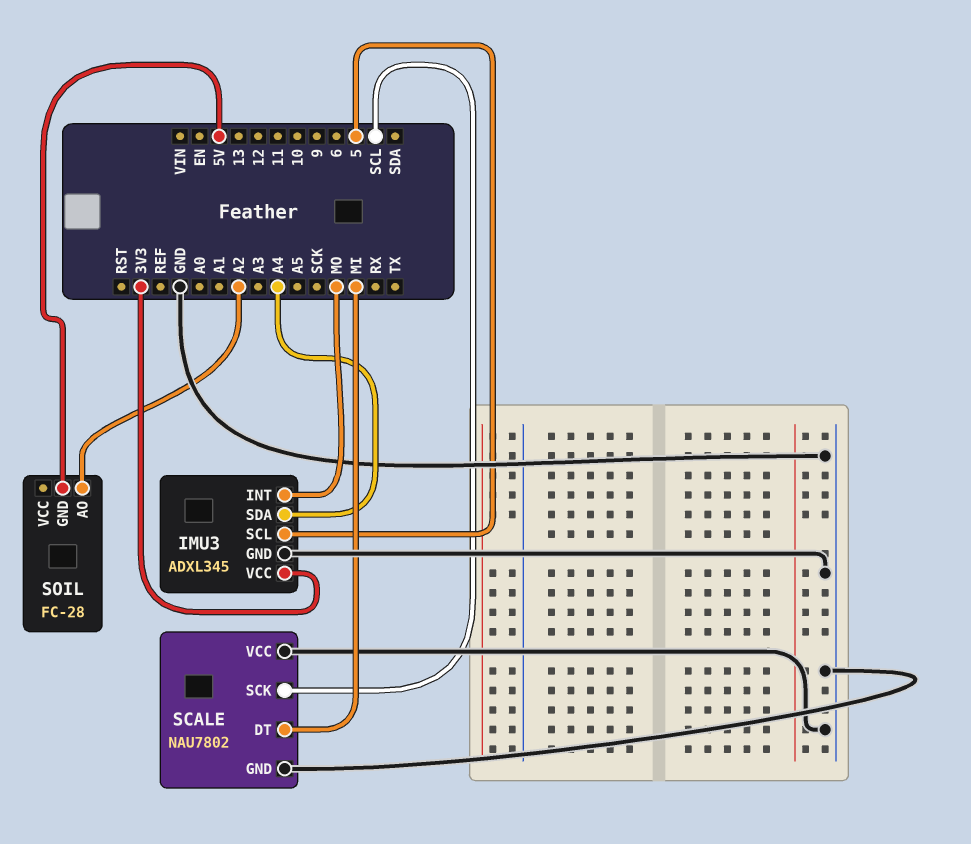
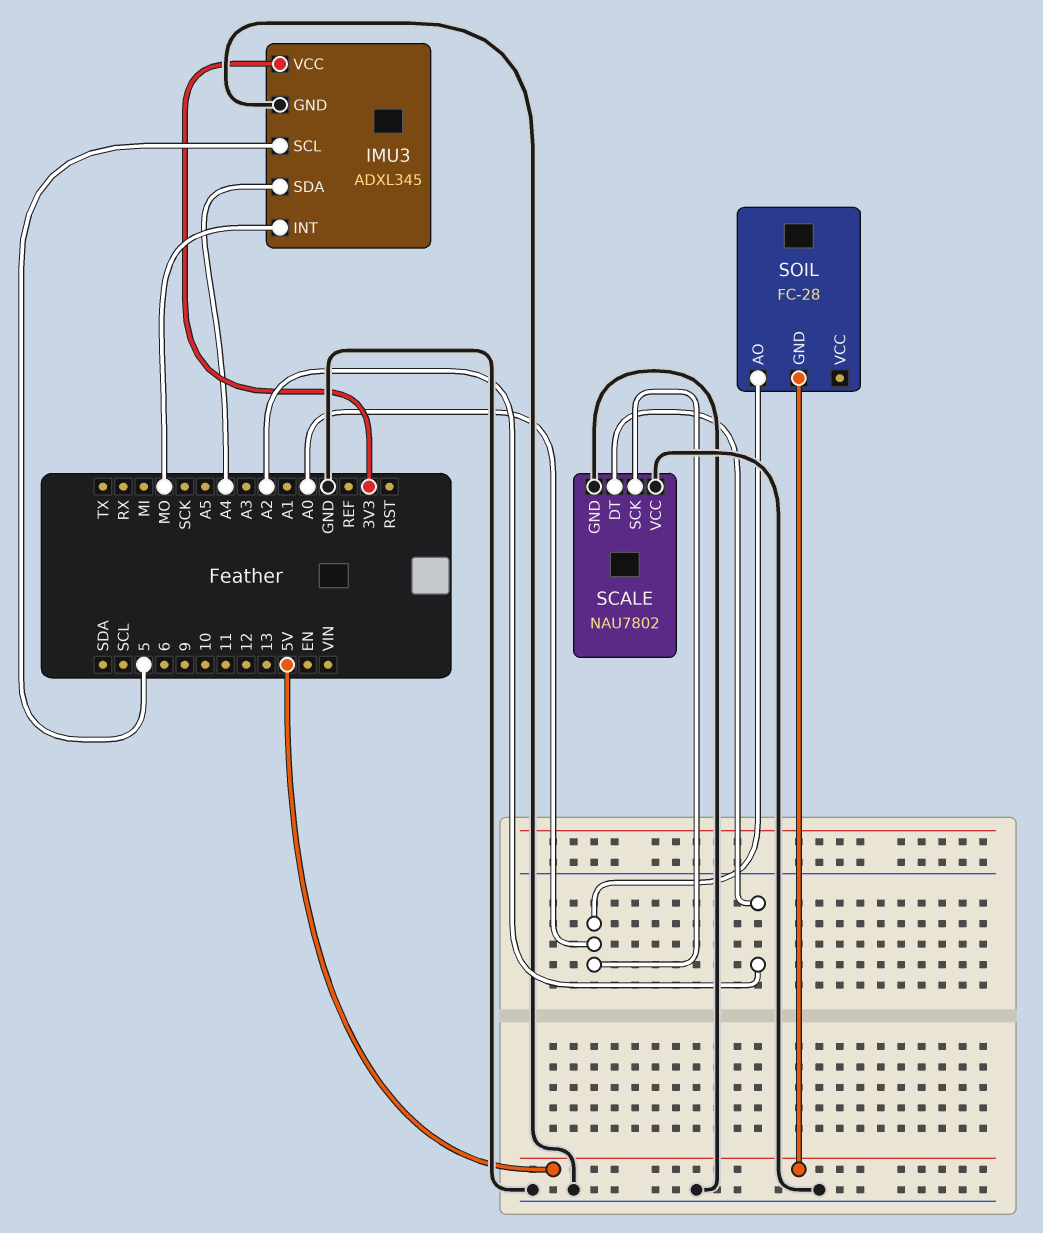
SCALE pin DT: MI -> A2
SCALE pin SCK: SCL -> A0
SOIL pin AO: A2 -> A0

